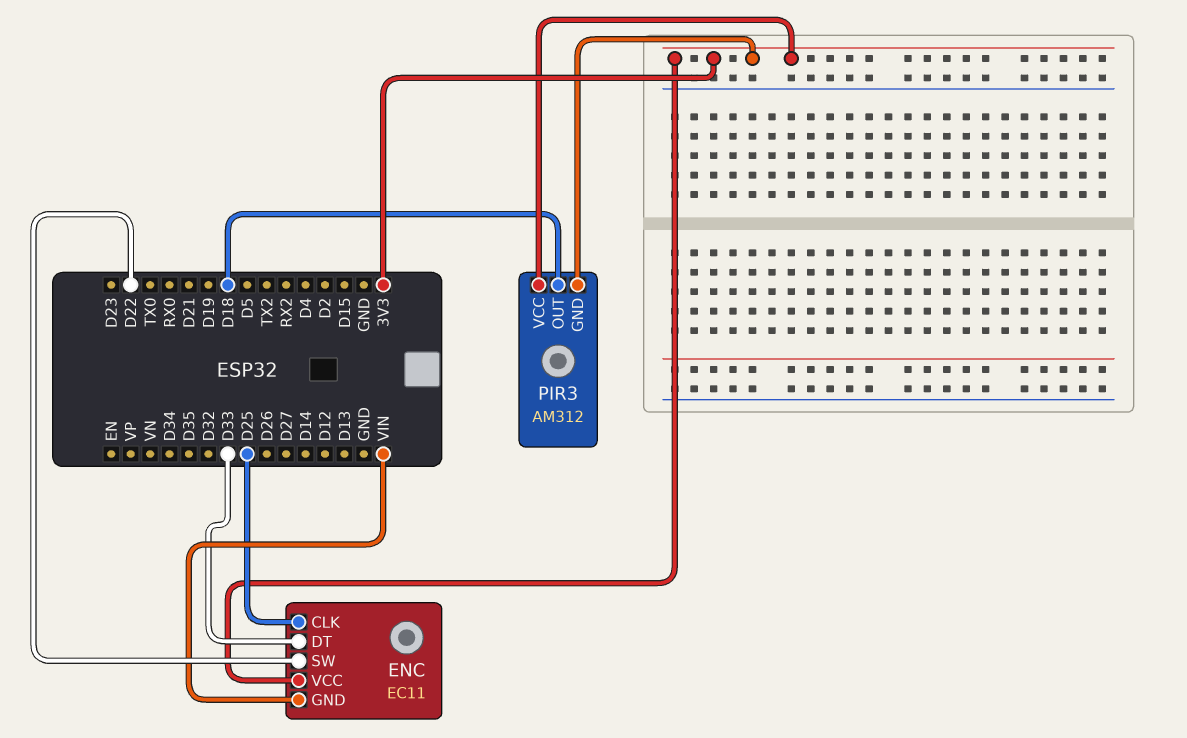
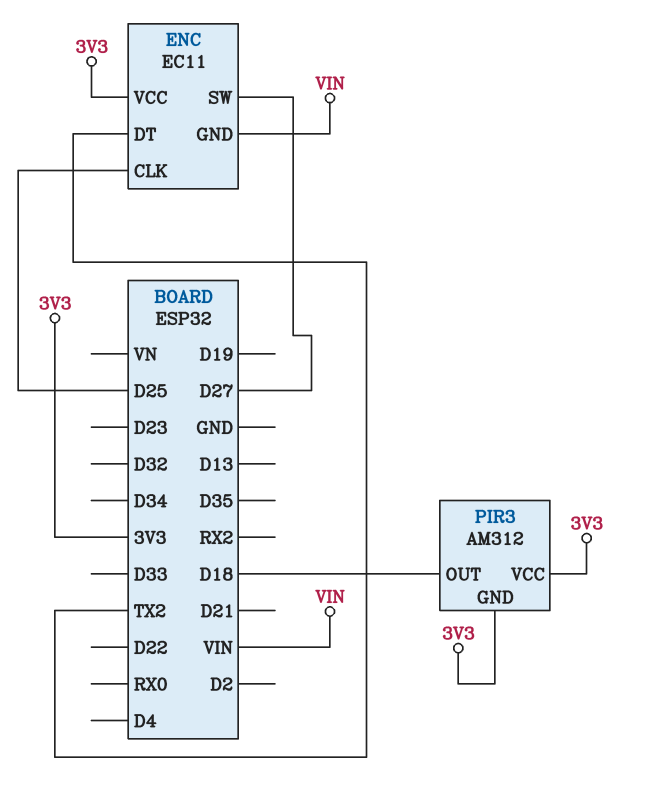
ENC pin DT: D33 -> TX2
ENC pin SW: D22 -> D27

